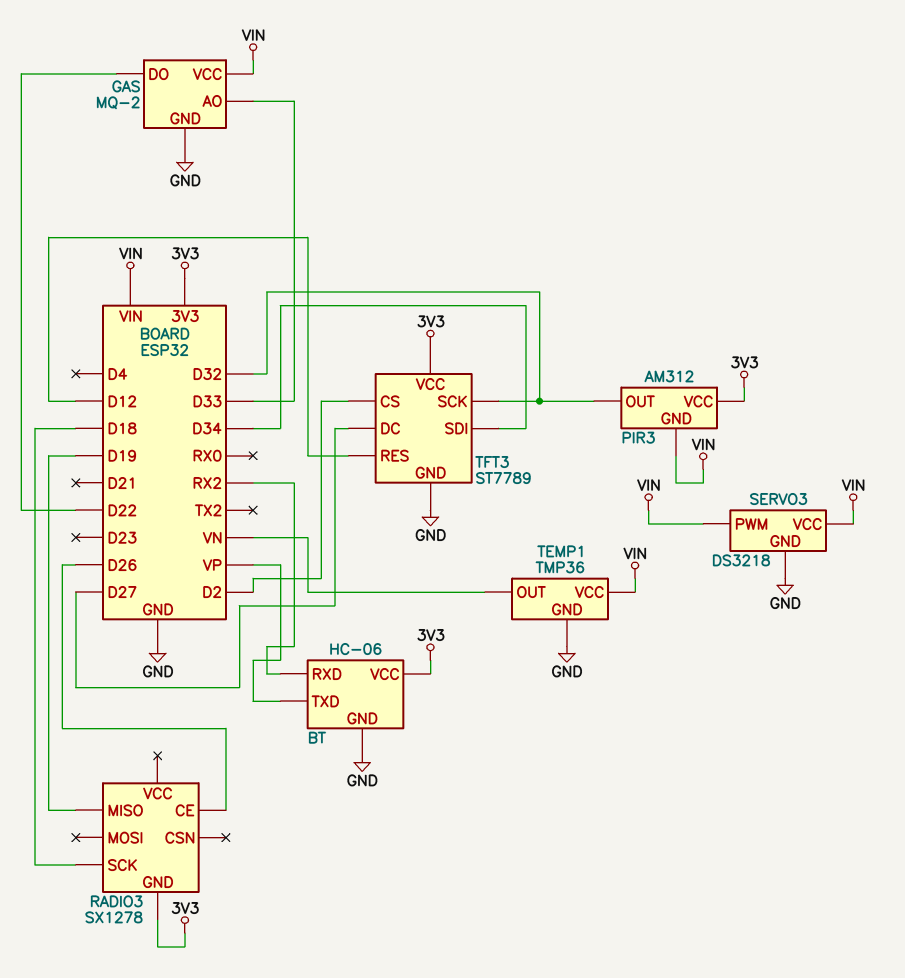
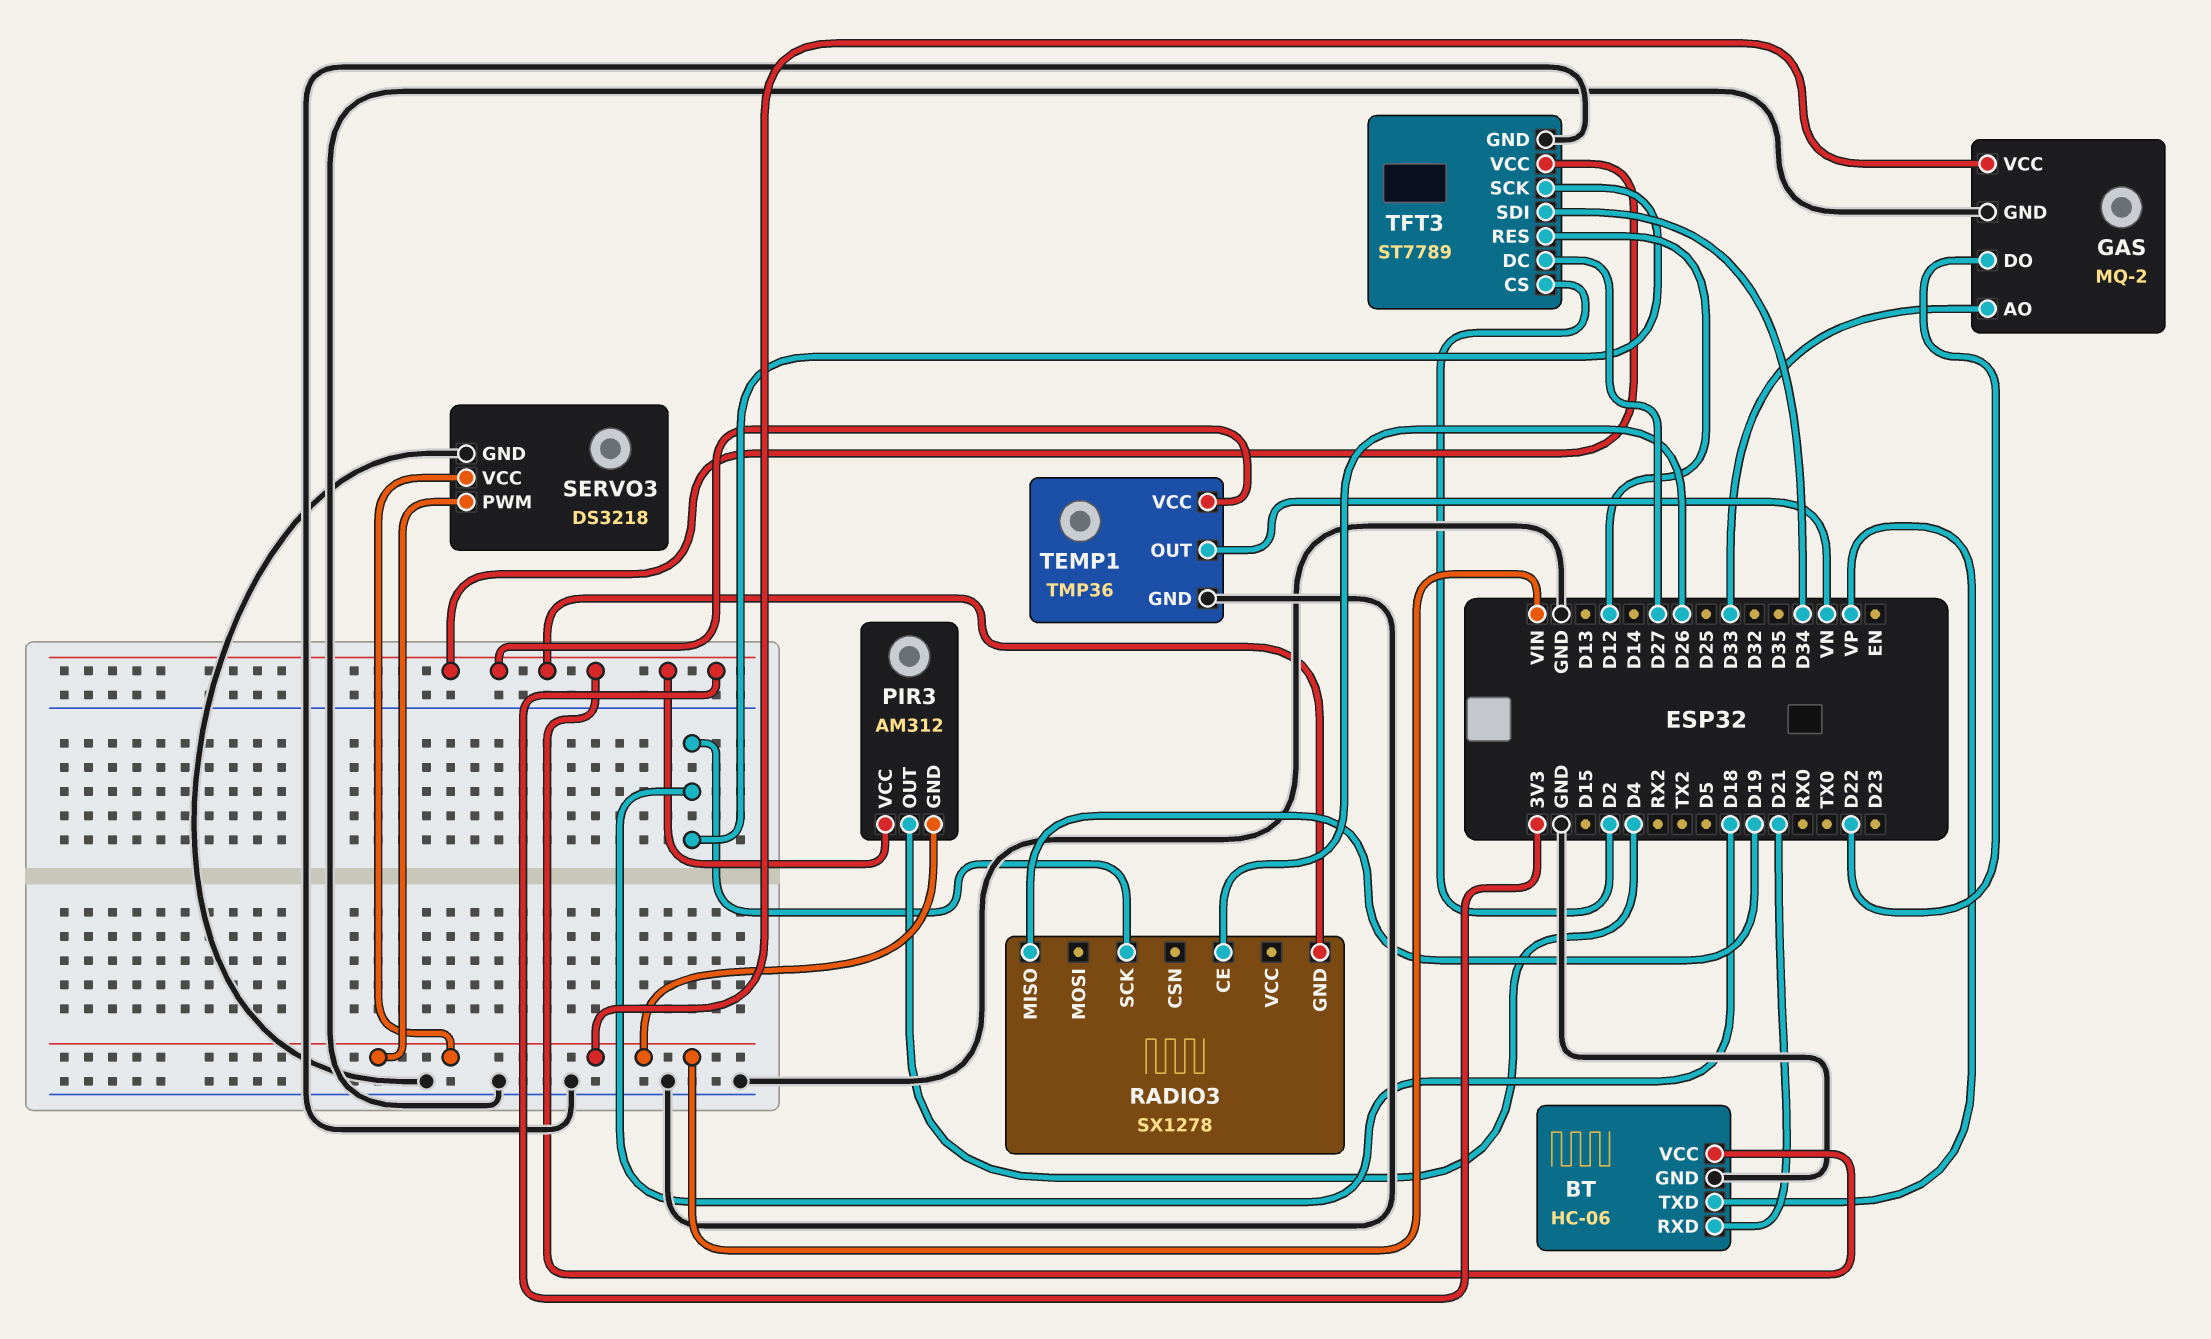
BT pin RXD: RX2 -> D21
PIR3 pin OUT: D32 -> D4
TEMP1 pin VCC: VIN -> 3V3
TFT3 pin SCK: D32 -> D18

